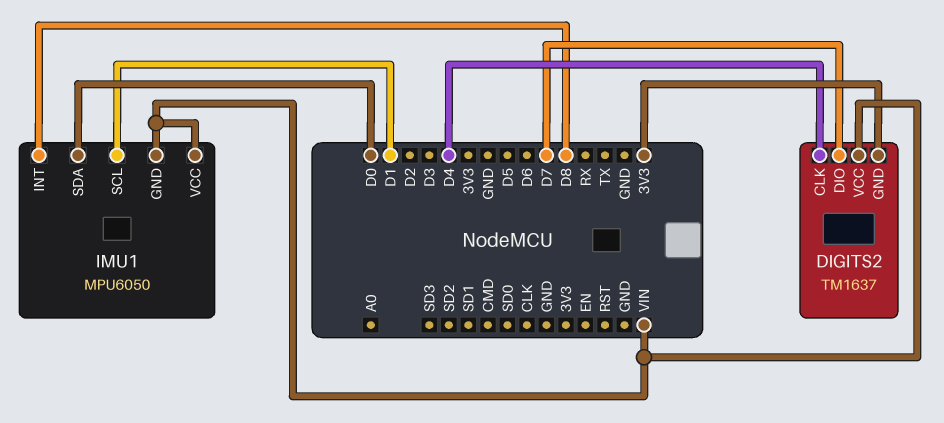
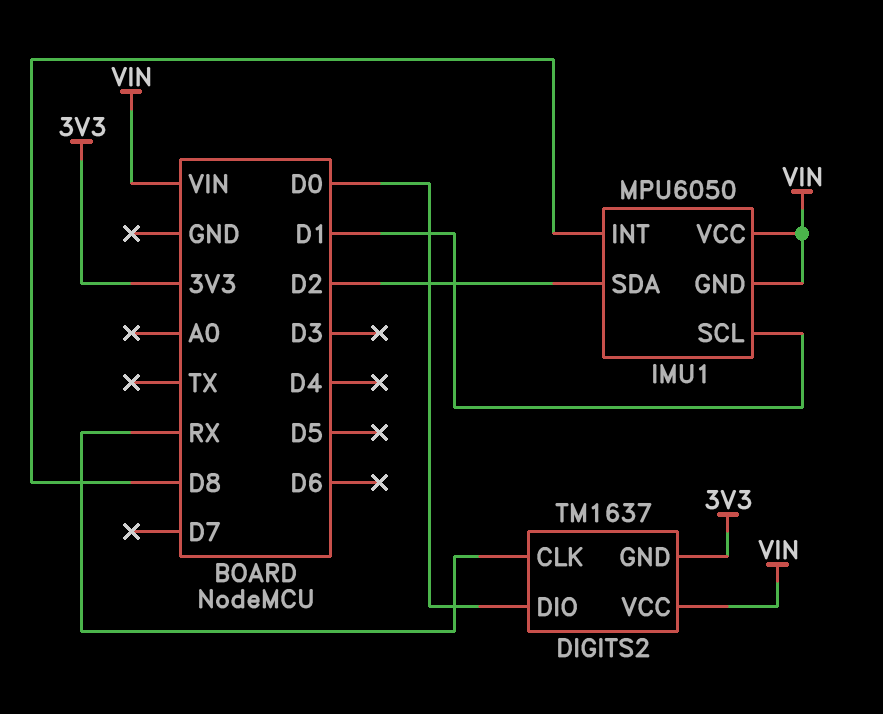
DIGITS2 pin CLK: D4 -> RX
DIGITS2 pin DIO: D7 -> D0
IMU1 pin SDA: D0 -> D2

